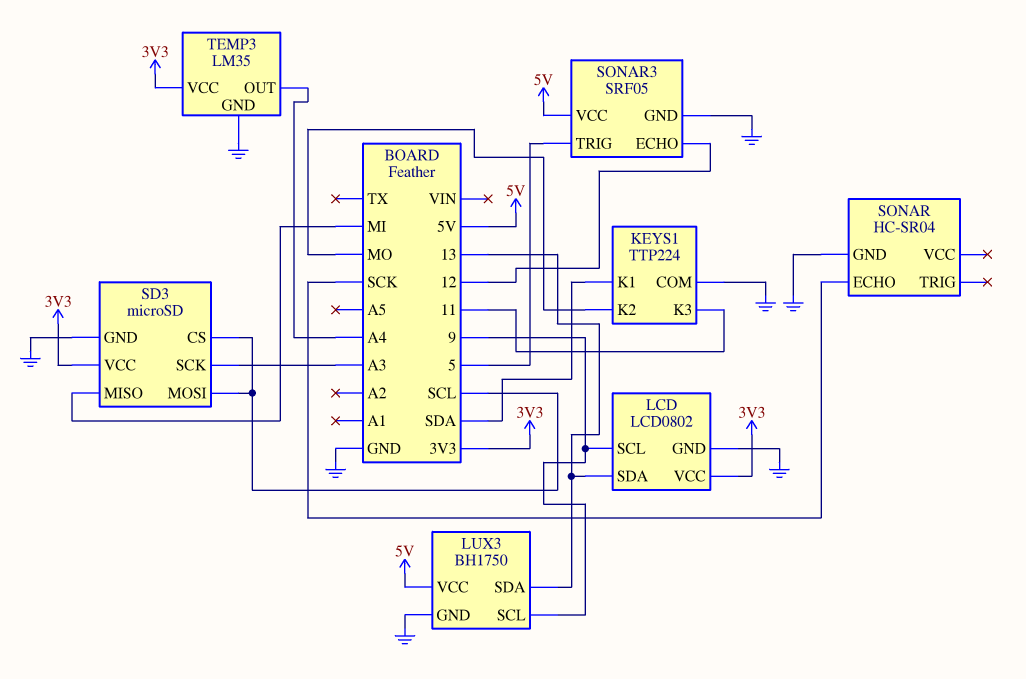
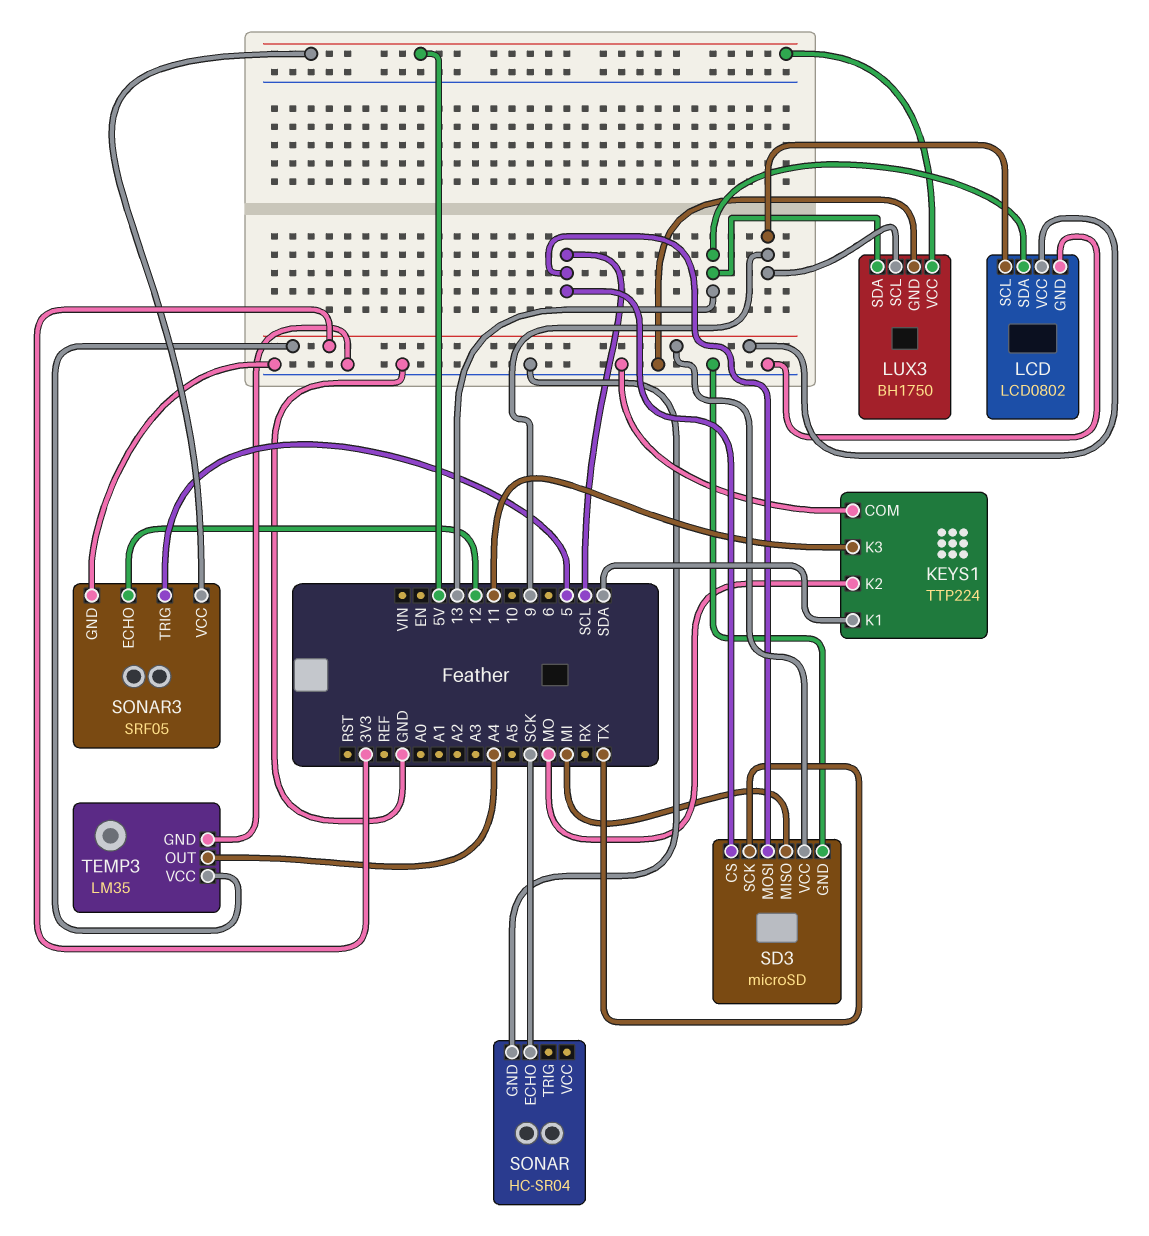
SD3 pin SCK: A3 -> TX

